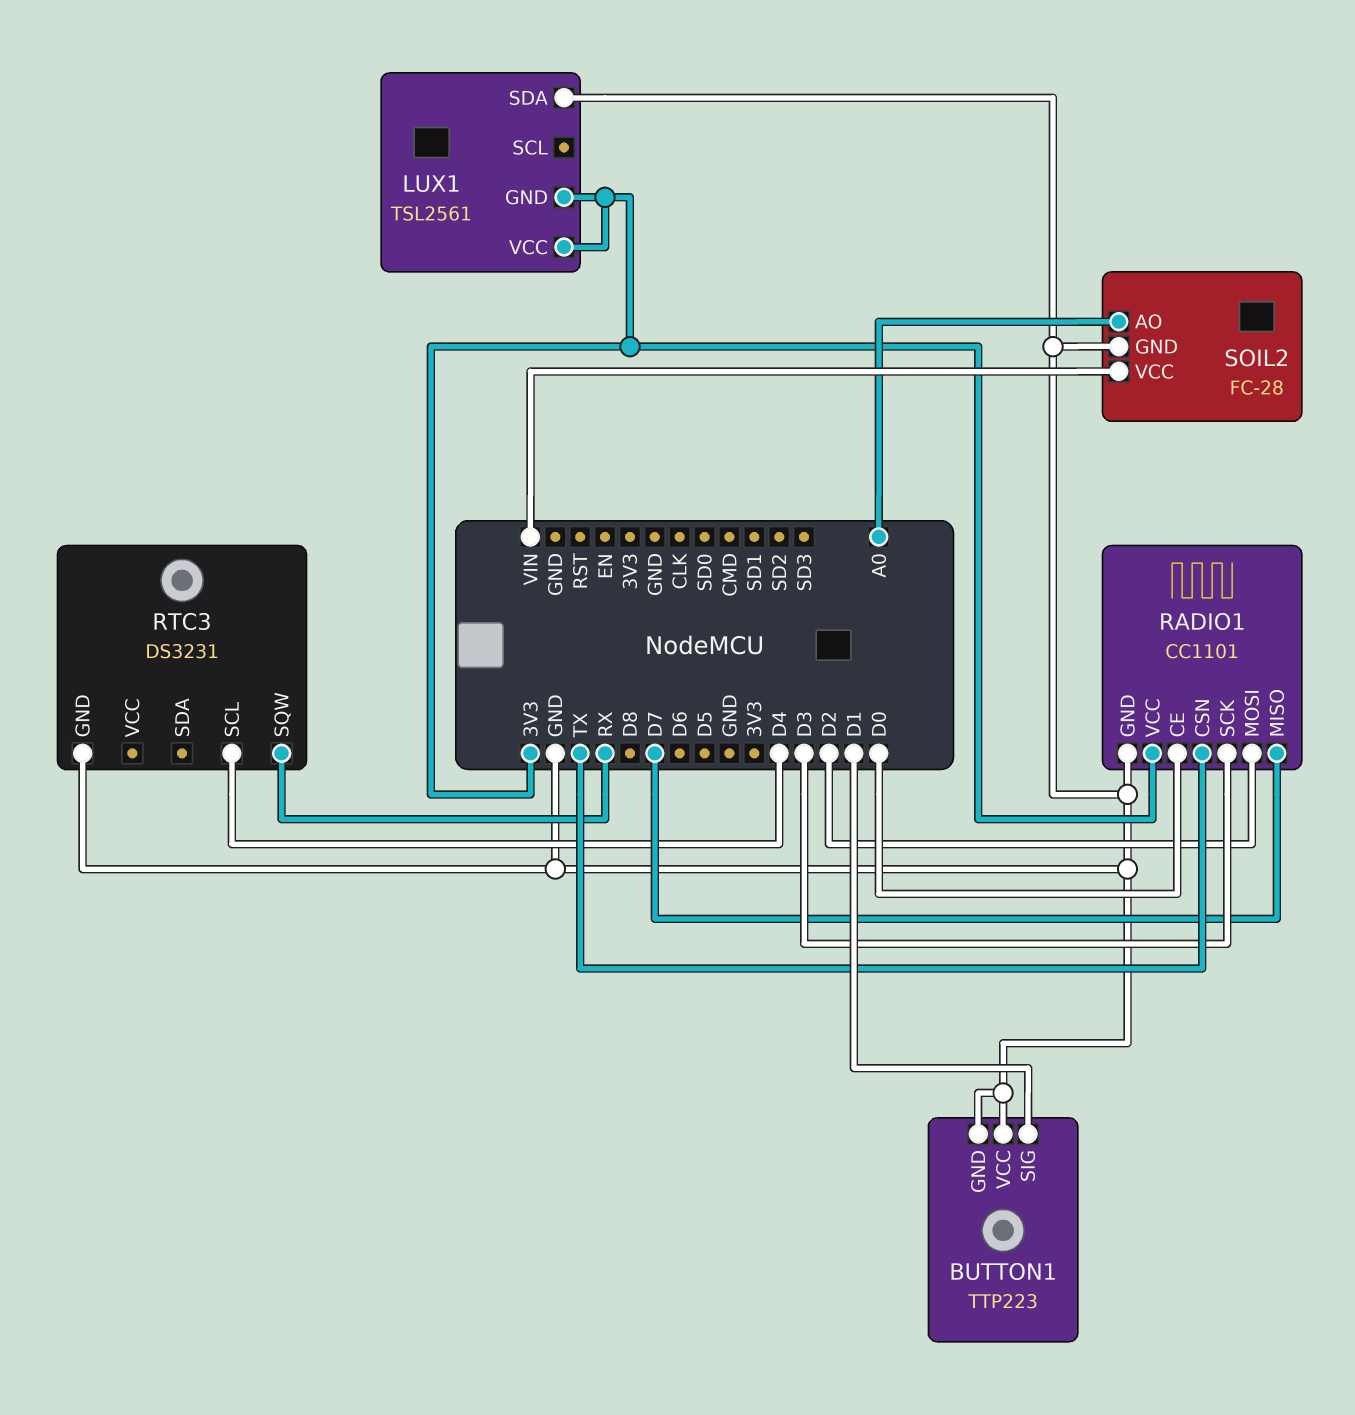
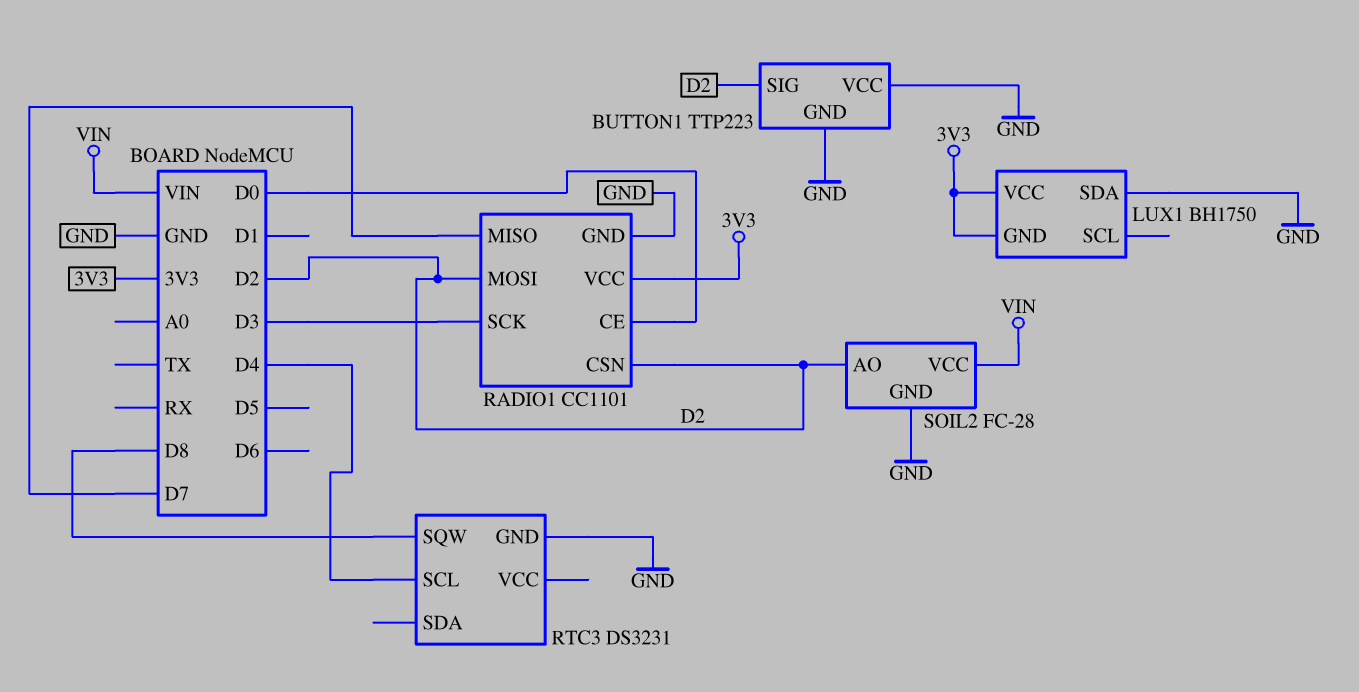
BUTTON1 pin SIG: D1 -> D2
LUX1: TSL2561 -> BH1750
RADIO1 pin CSN: TX -> D2
RTC3 pin SQW: RX -> D8
SOIL2 pin AO: A0 -> D2

